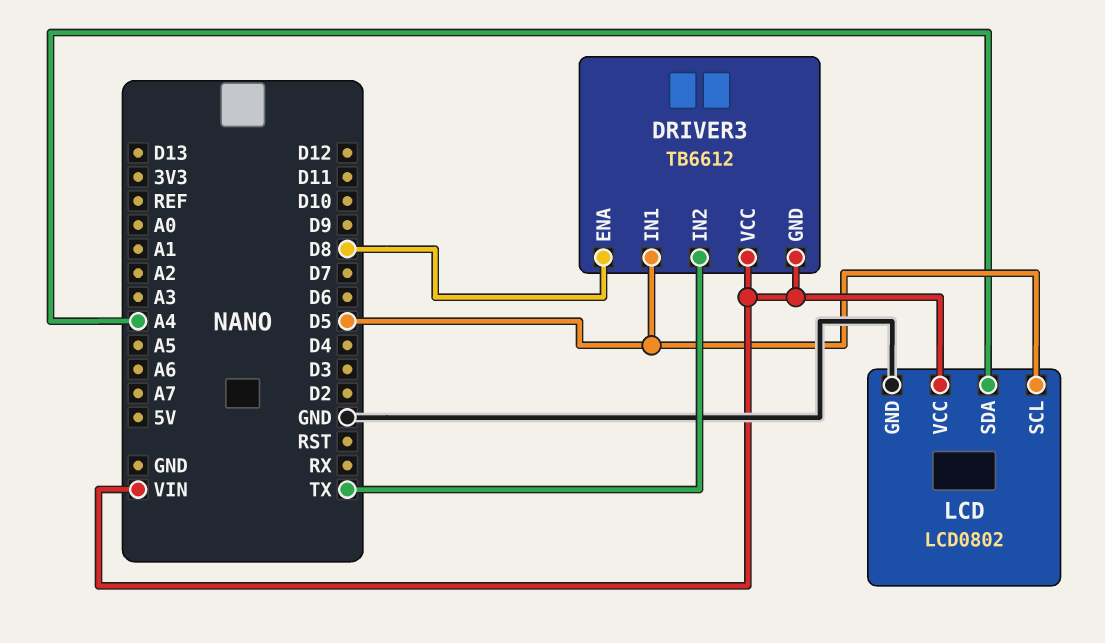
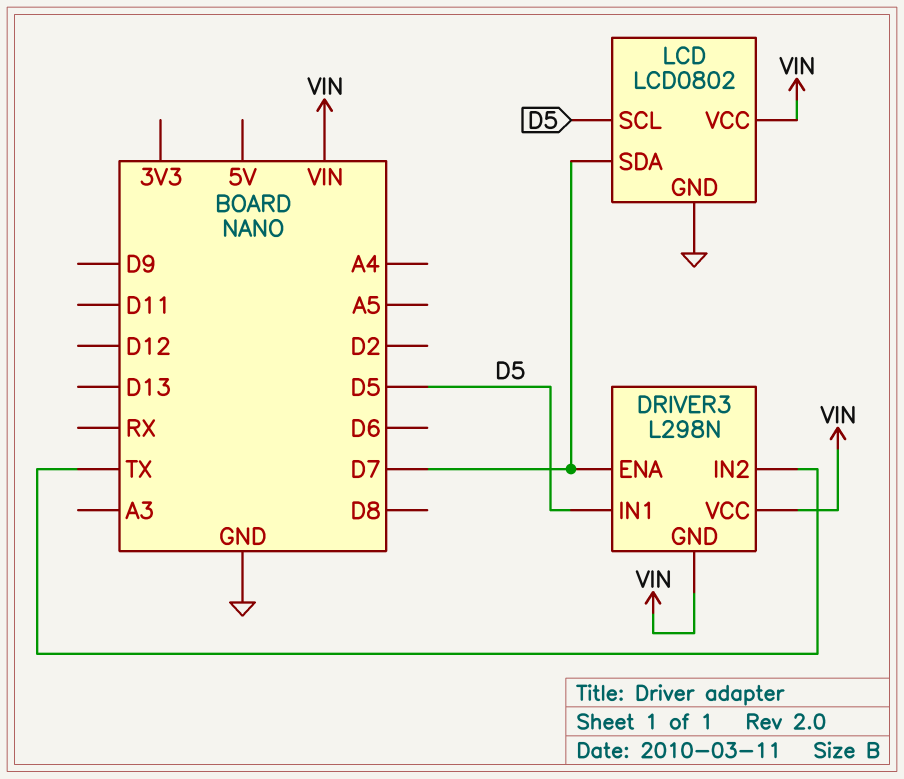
DRIVER3: TB6612 -> L298N
DRIVER3 pin ENA: D8 -> D7
LCD pin SDA: A4 -> D7

